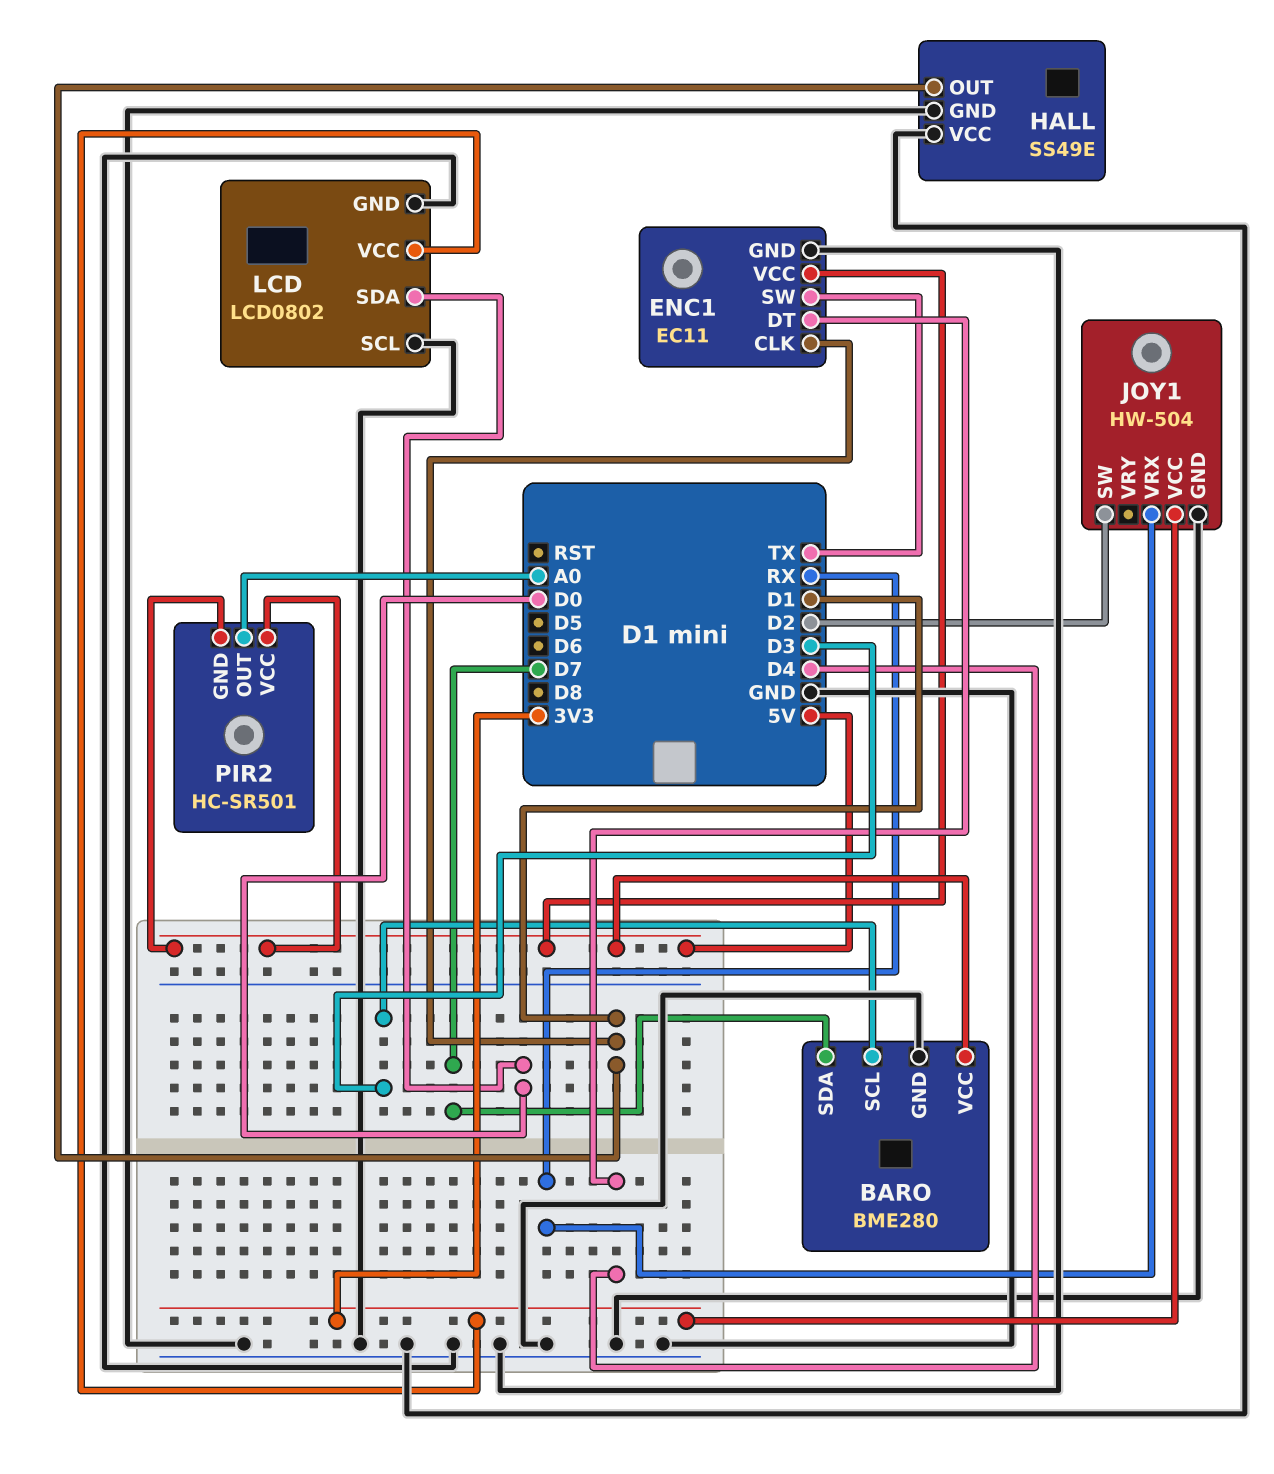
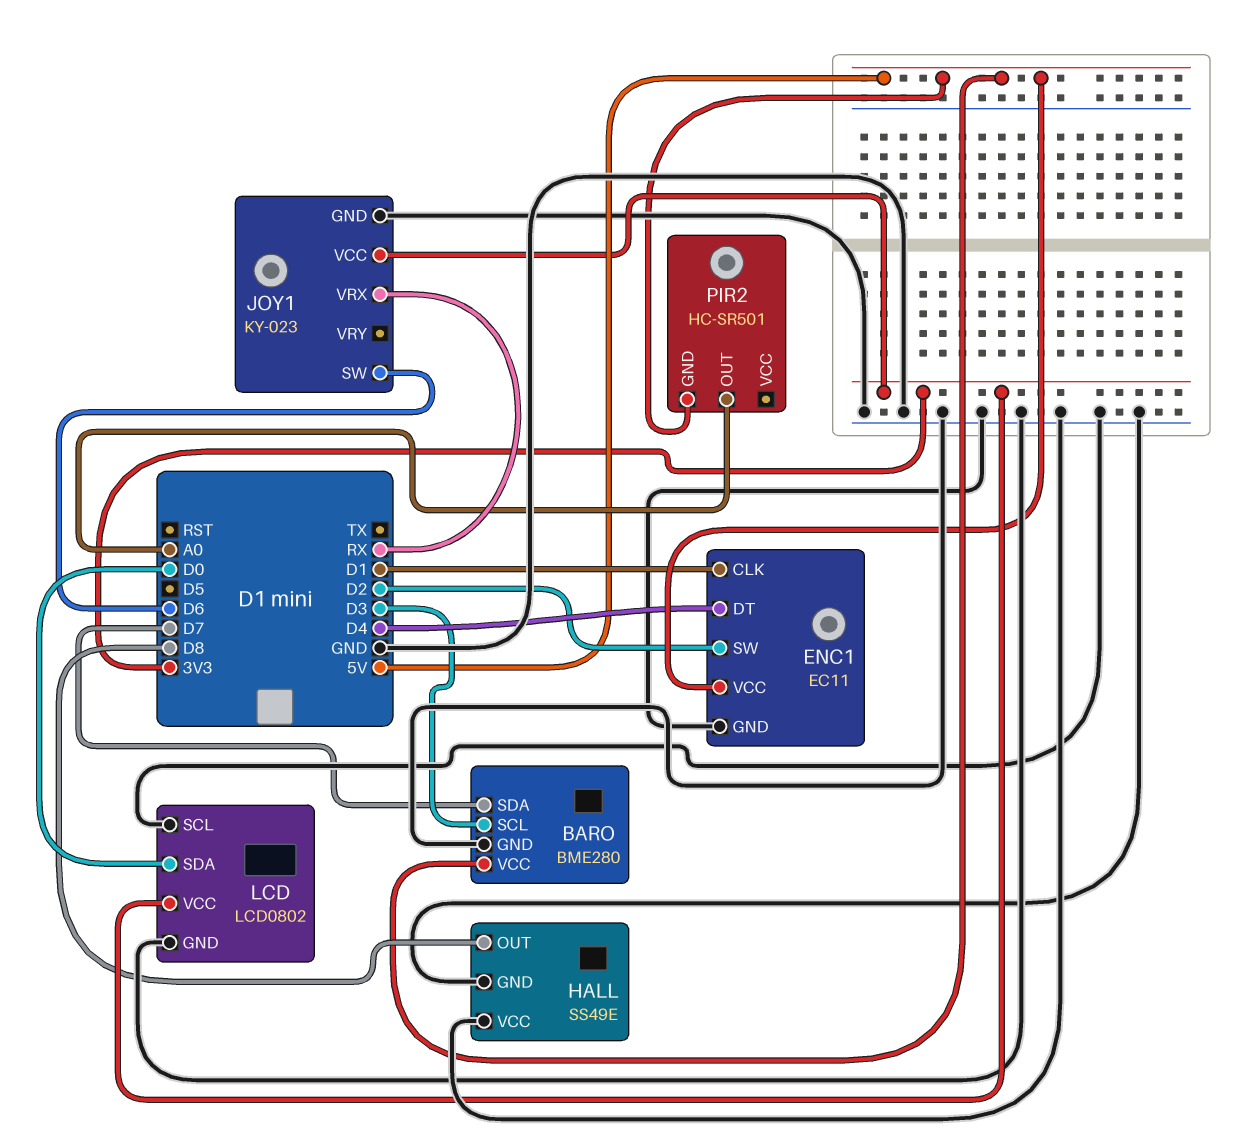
ENC1 pin SW: TX -> D2
HALL pin OUT: D1 -> D8
JOY1: HW-504 -> KY-023
JOY1 pin SW: D2 -> D6
PIR2 pin VCC: 5V -> none

